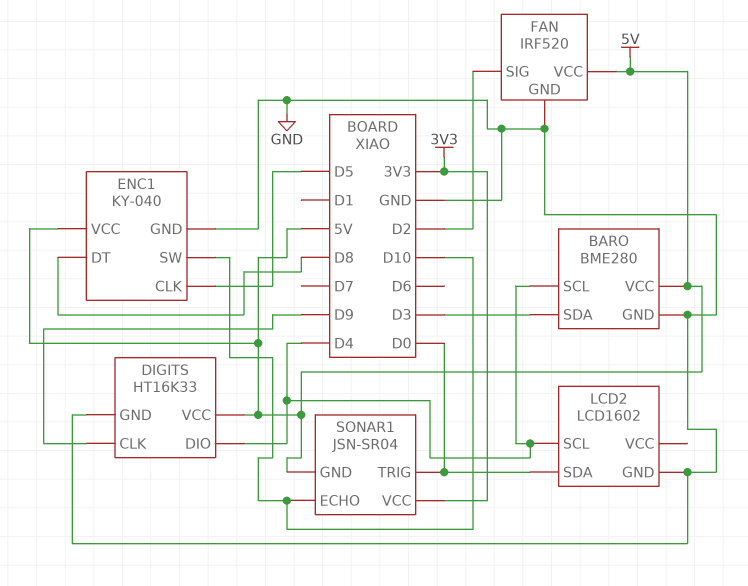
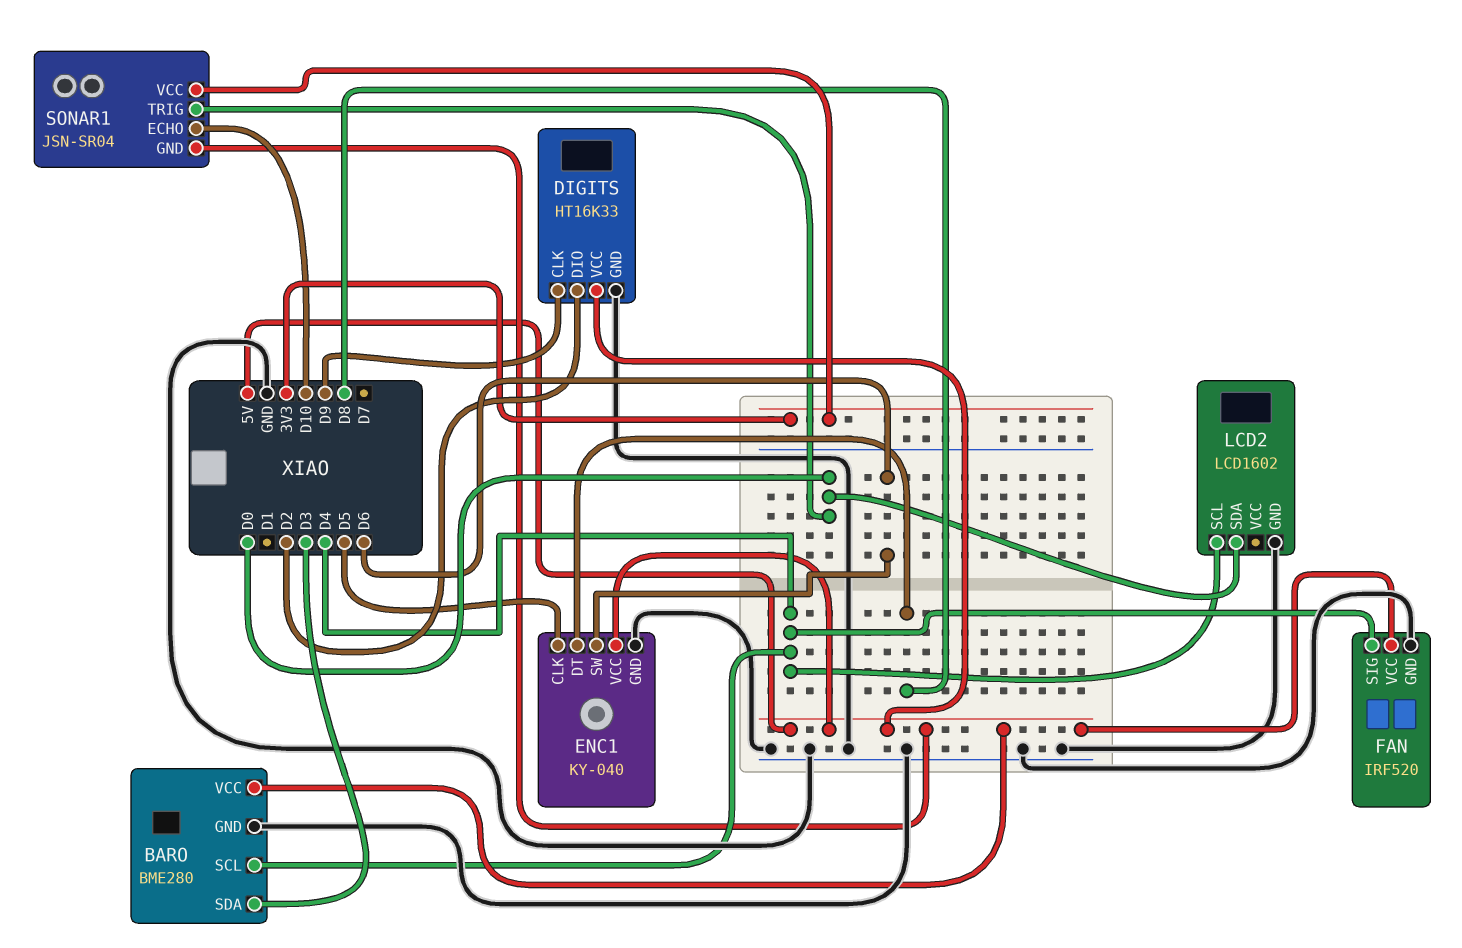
DIGITS pin DIO: D4 -> D2
ENC1 pin SW: D10 -> D6
FAN pin SIG: D2 -> D4

